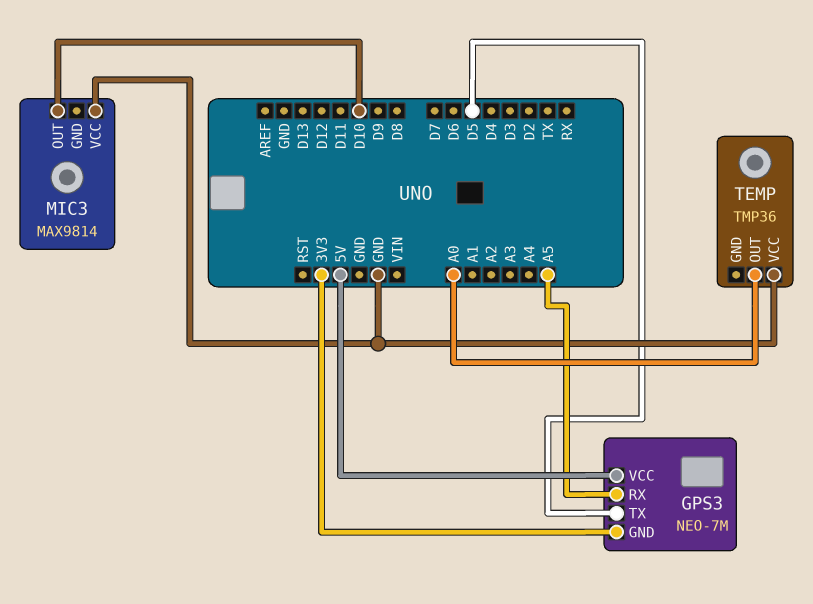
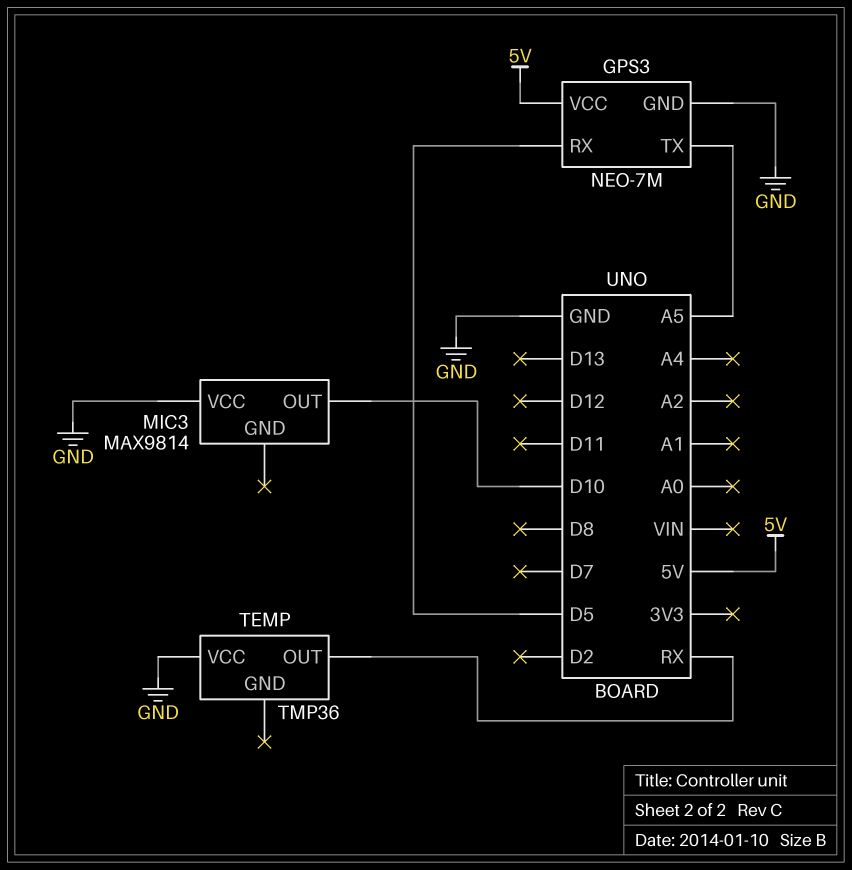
GPS3 pin GND: 3V3 -> GND
GPS3 pin RX: A5 -> D5
GPS3 pin TX: D5 -> A5
TEMP pin OUT: A0 -> RX

